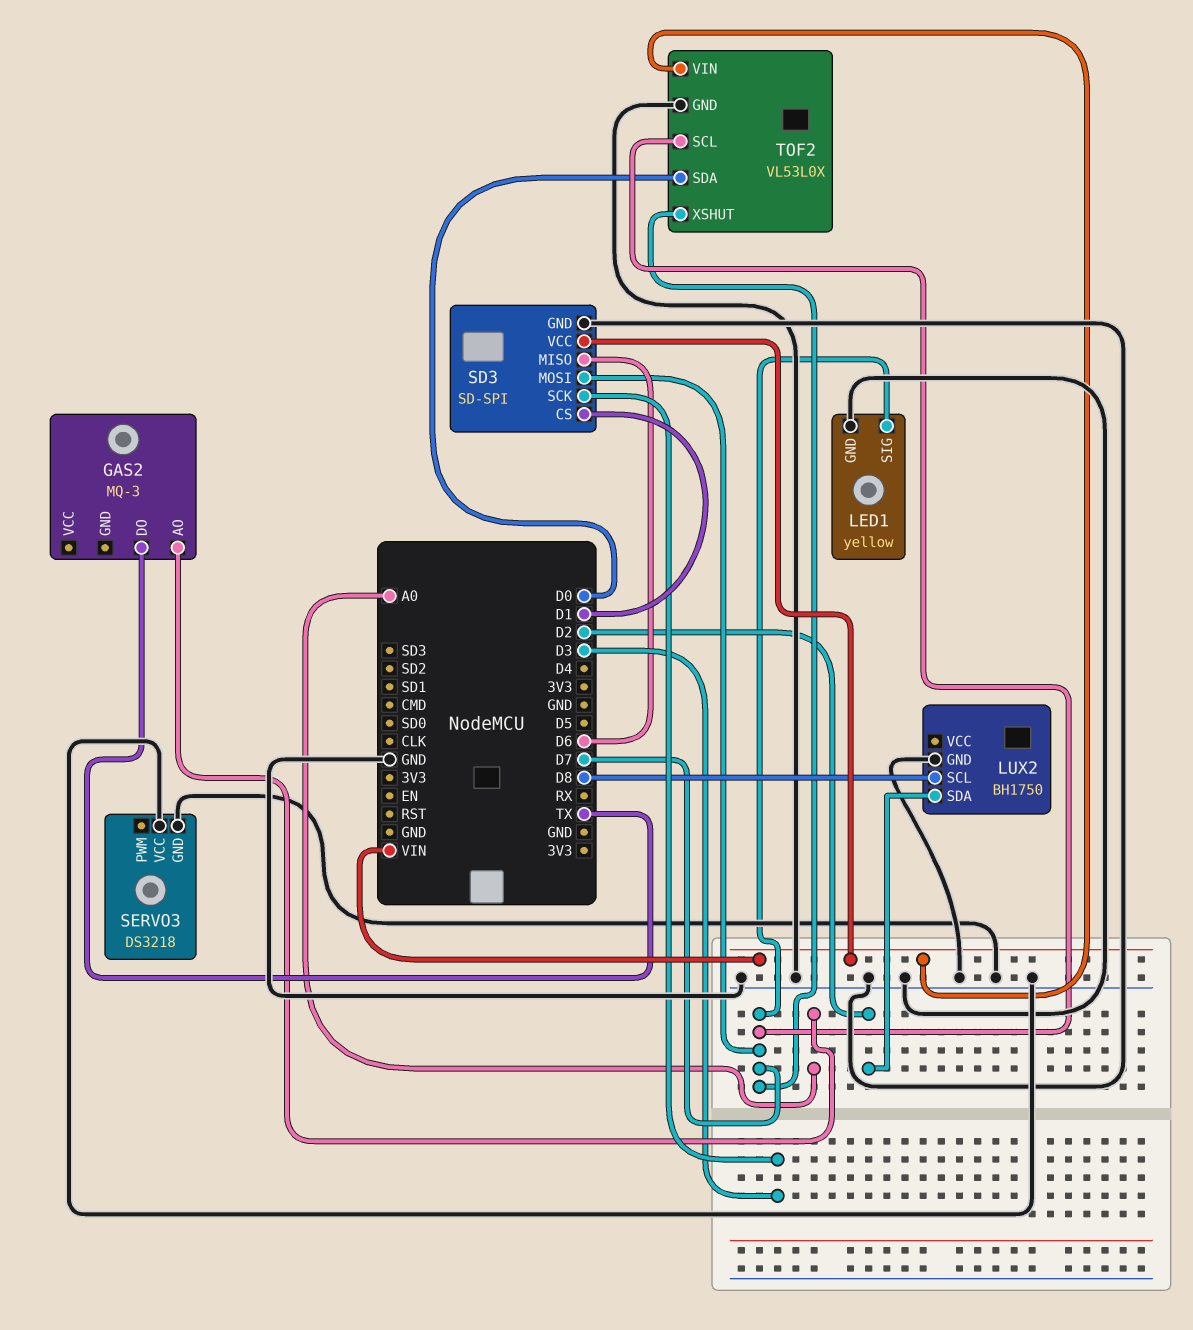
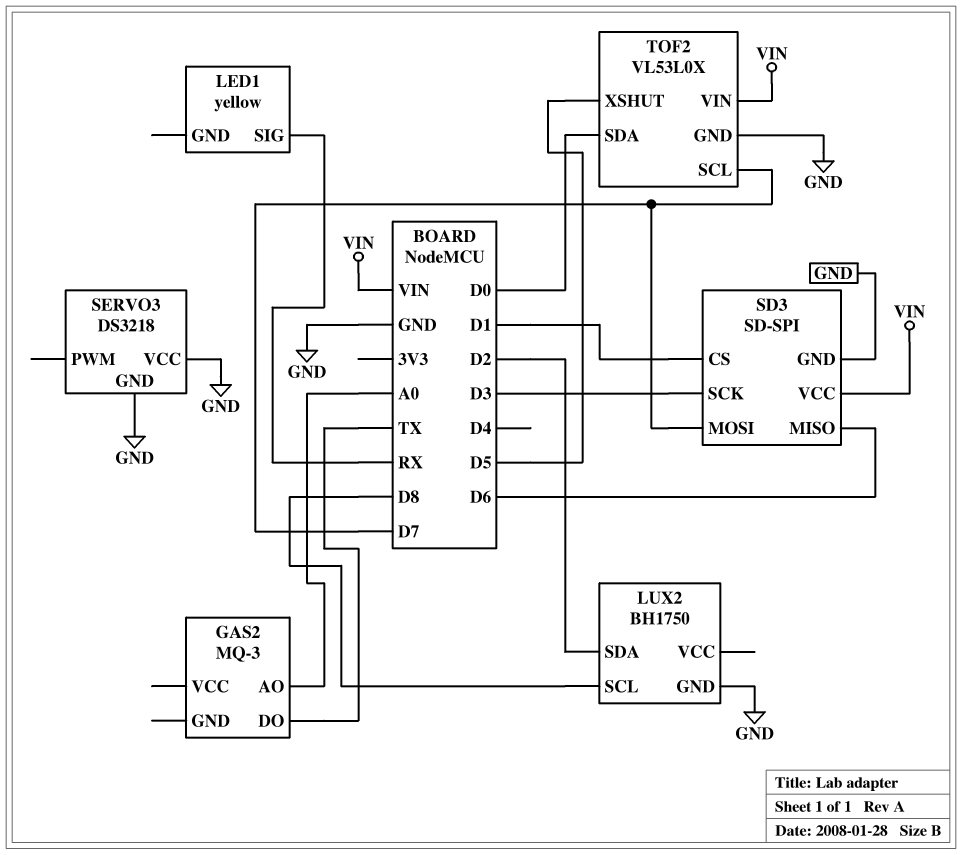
LED1 pin GND: GND -> none
LED1 pin SIG: D7 -> RX
TOF2 pin XSHUT: D7 -> D5

